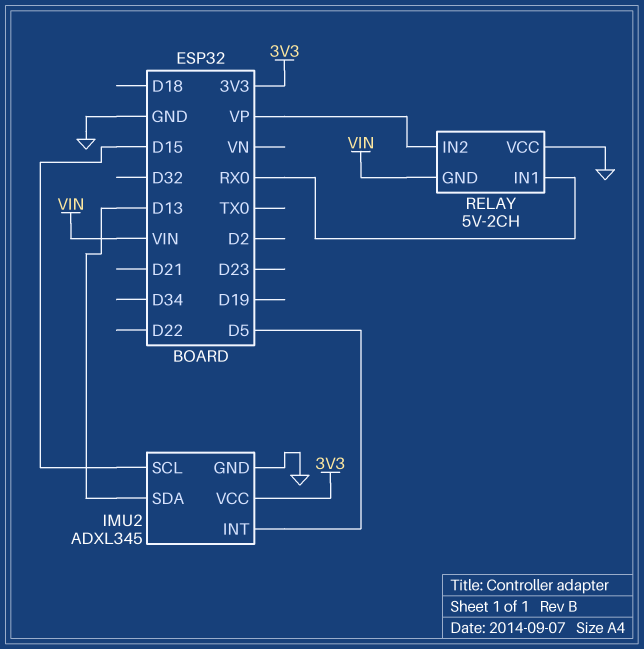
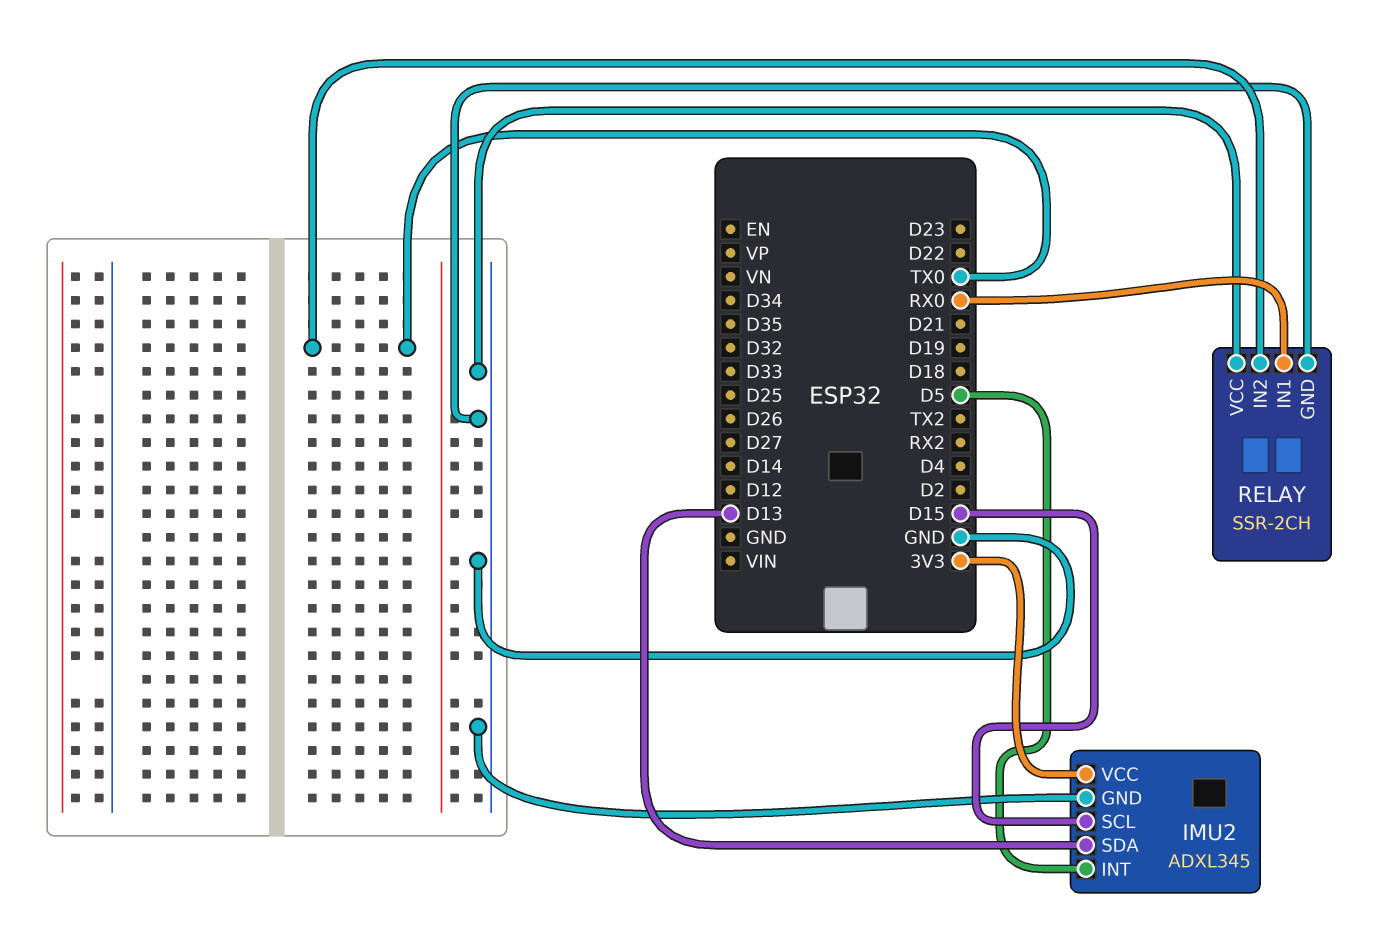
RELAY: 5V-2CH -> SSR-2CH
RELAY pin GND: VIN -> GND
RELAY pin IN2: VP -> TX0

